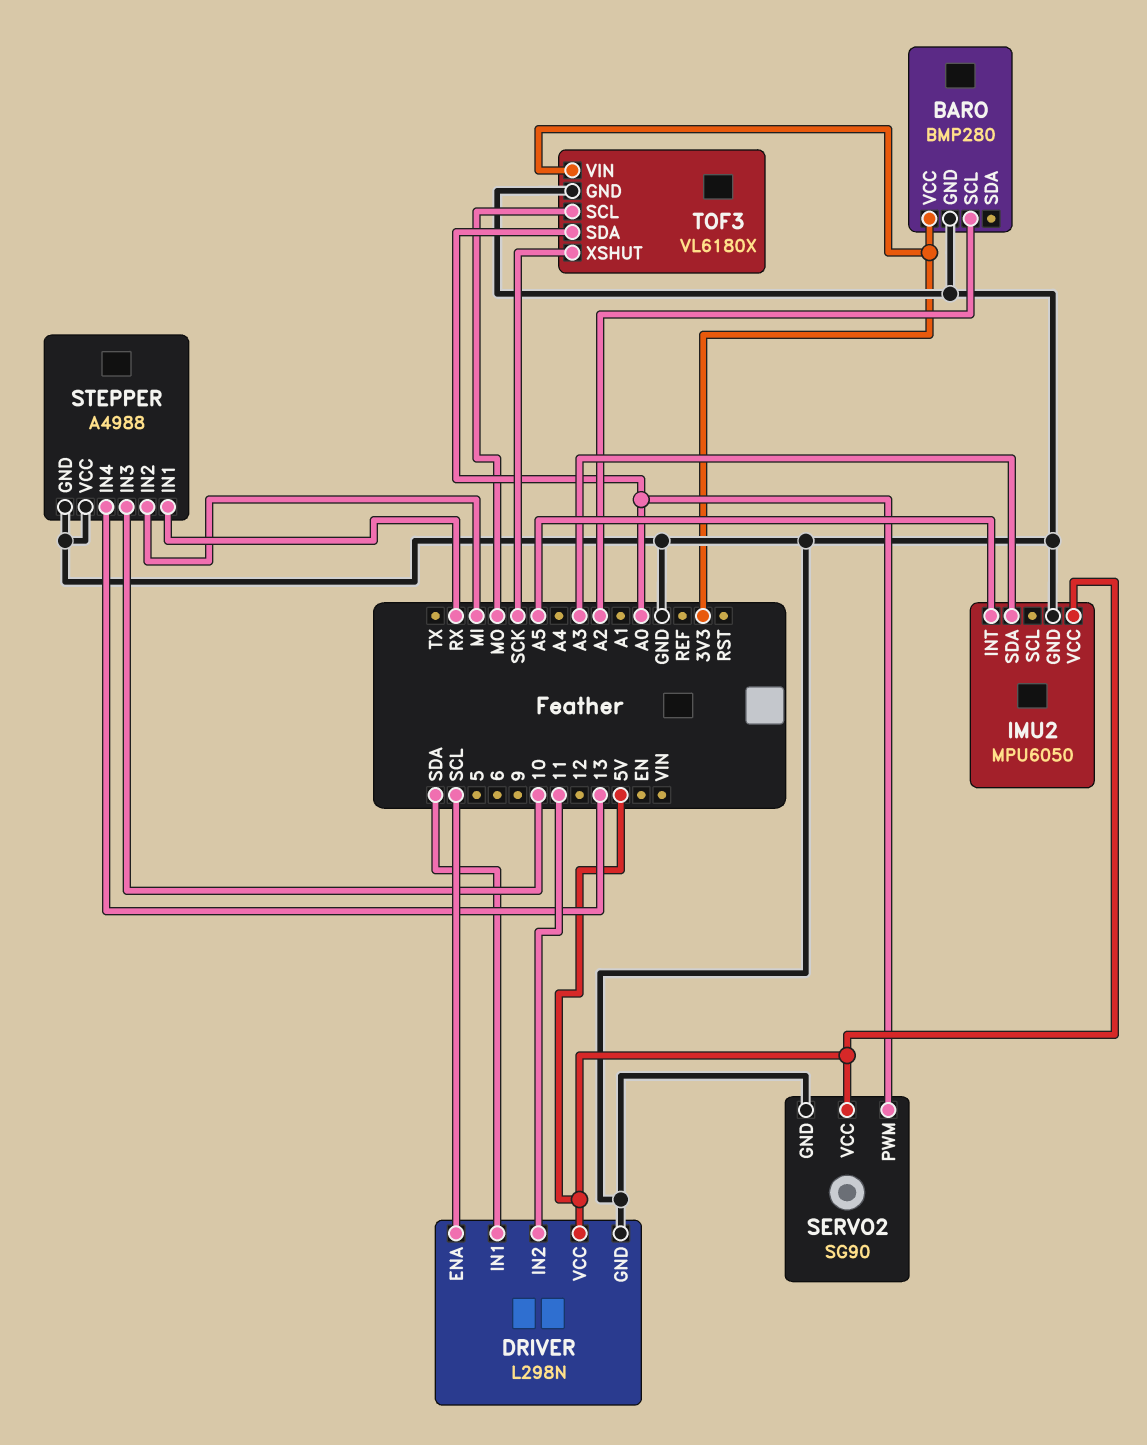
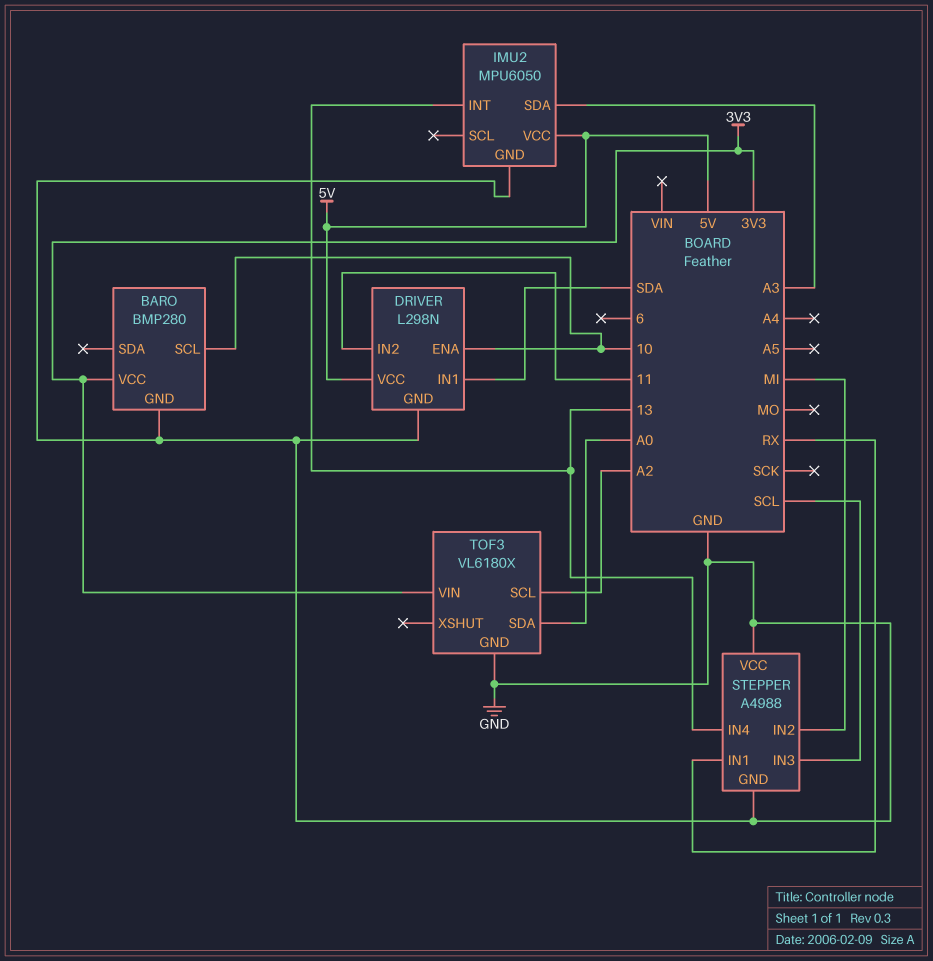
BARO pin SCL: A2 -> 10
DRIVER pin ENA: SCL -> 10
IMU2 pin INT: A5 -> 13
SERVO2: SG90 -> none
SERVO2 pin GND: GND -> none
SERVO2 pin PWM: A0 -> none
SERVO2 pin VCC: 5V -> none
STEPPER pin IN3: 10 -> SCL
TOF3 pin SCL: MO -> A2
TOF3 pin XSHUT: SCK -> none

